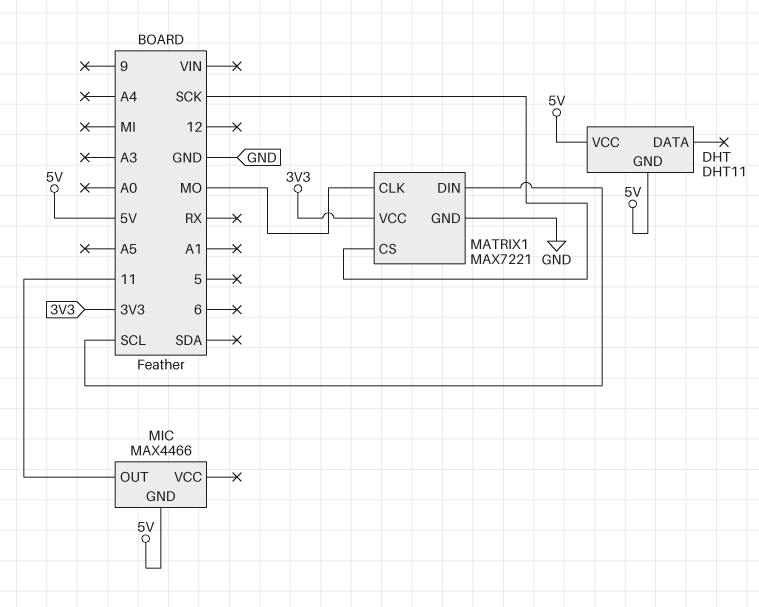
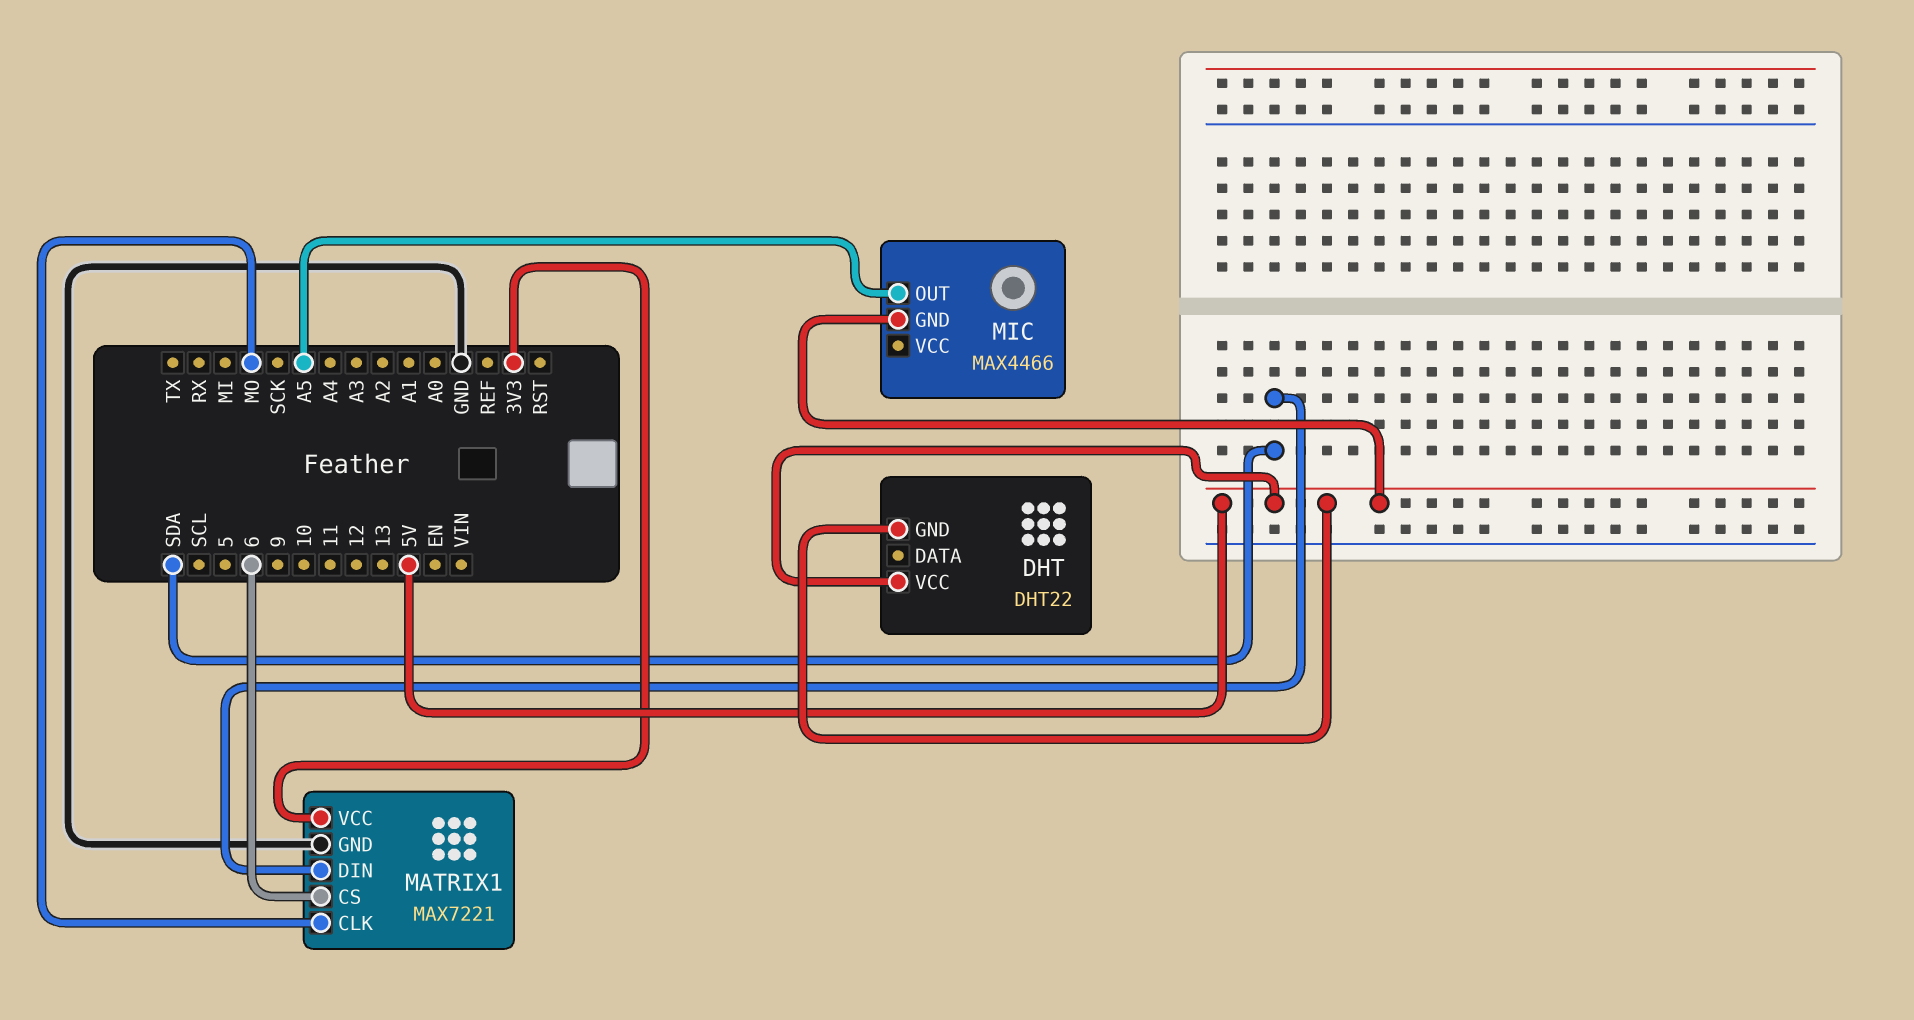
DHT: DHT11 -> DHT22
MATRIX1 pin CS: SCK -> 6
MATRIX1 pin DIN: SCL -> SDA
MIC pin OUT: 11 -> A5

